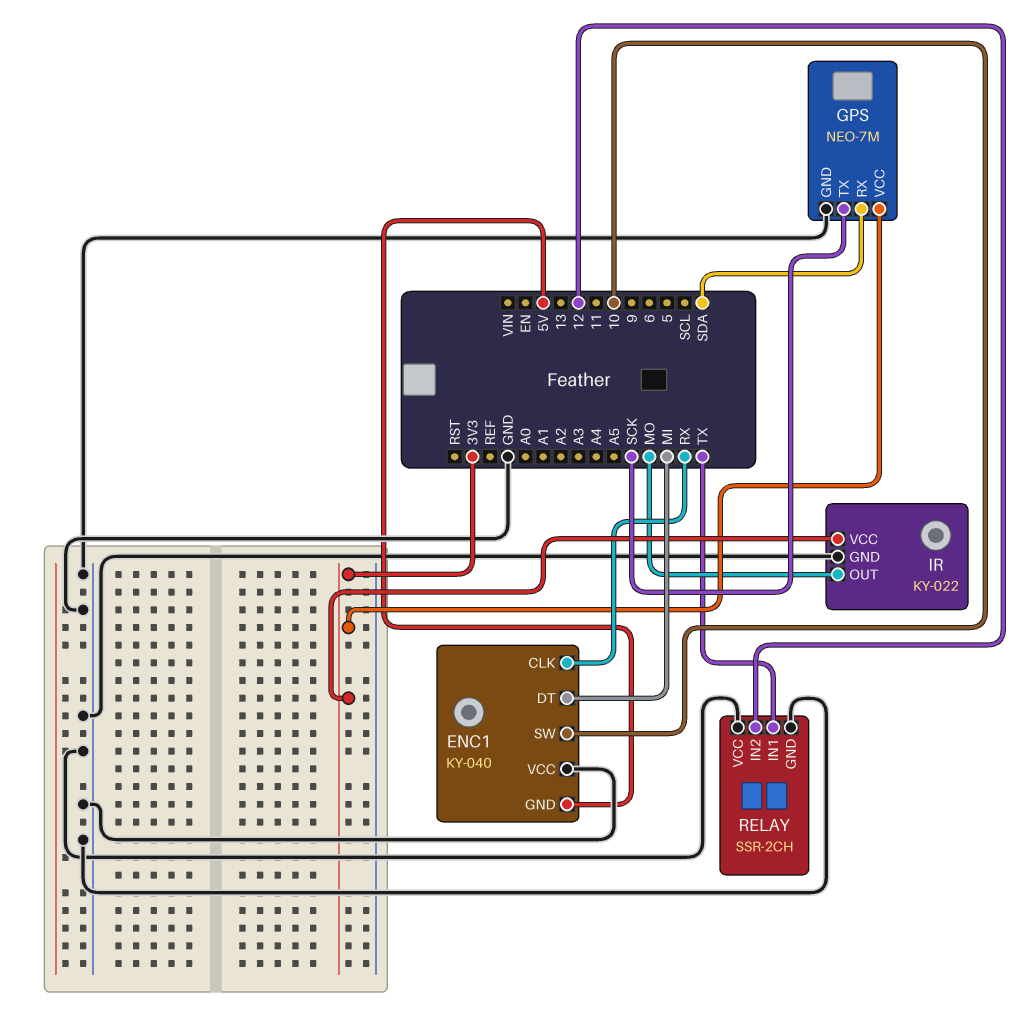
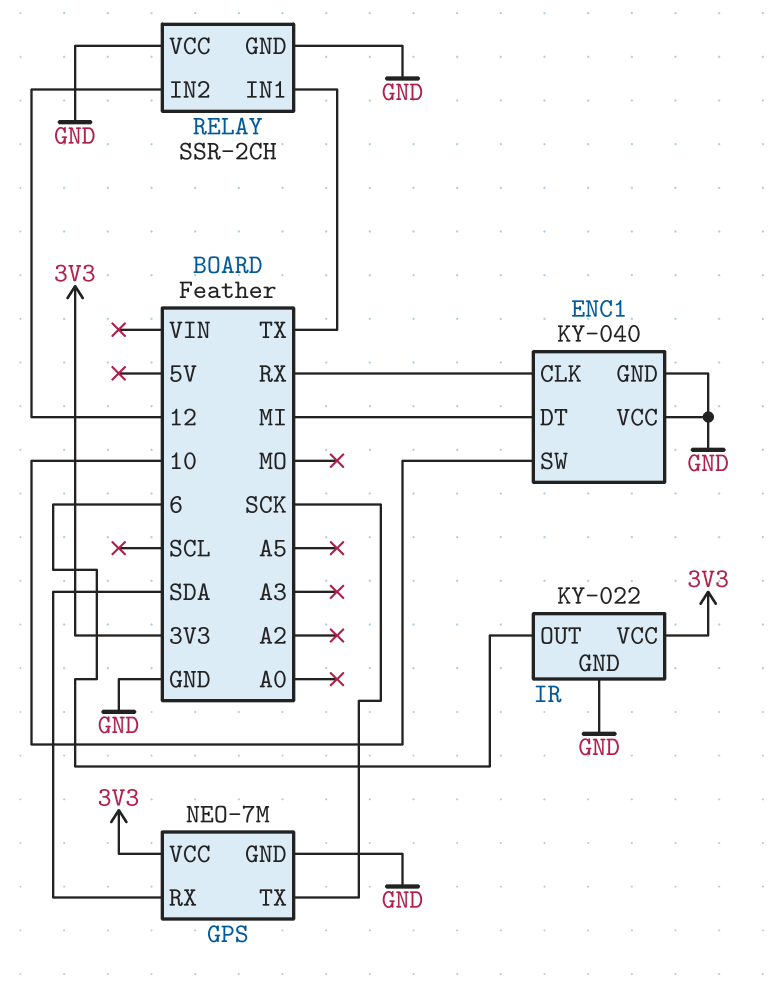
ENC1 pin GND: 5V -> GND
IR pin OUT: MO -> 6

